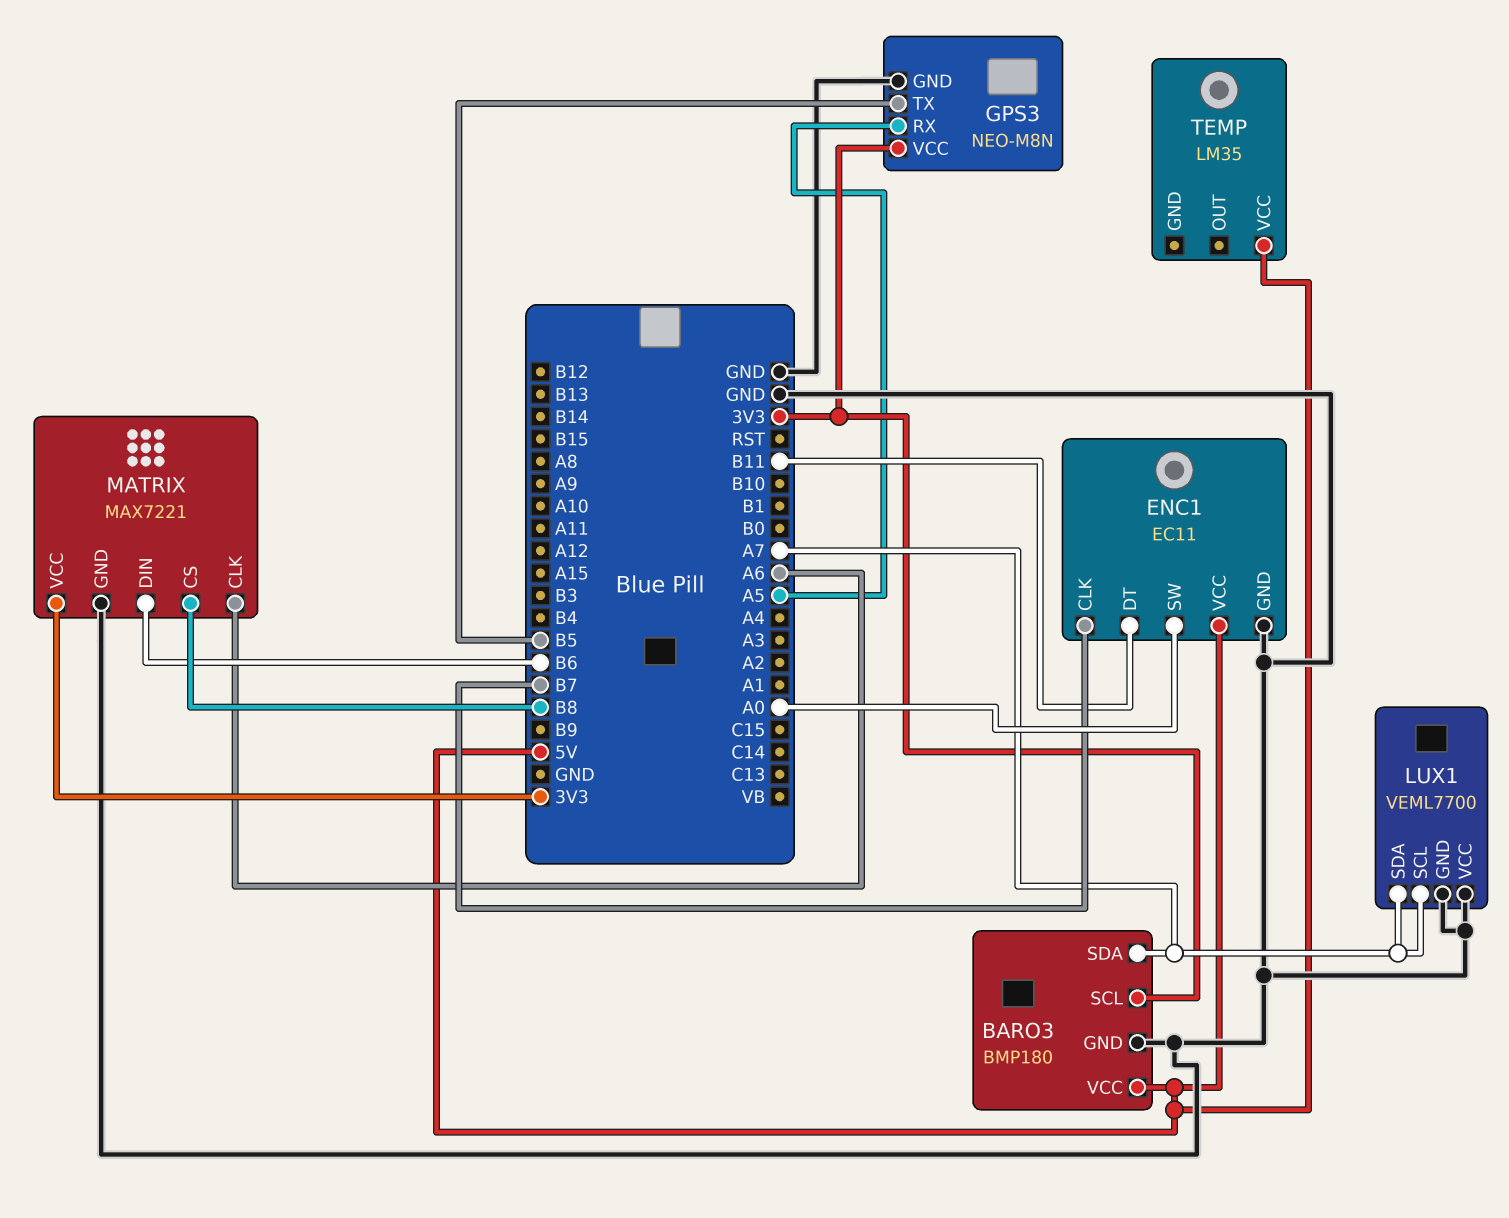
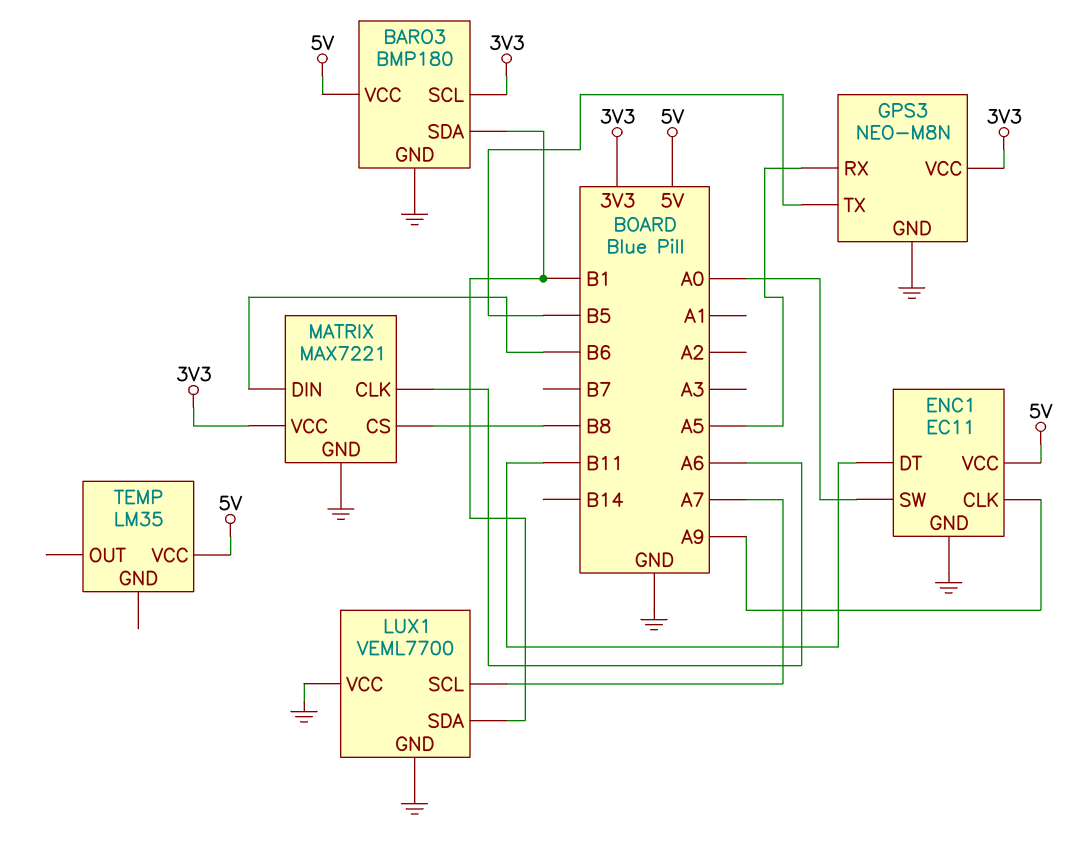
BARO3 pin SDA: A7 -> B1
ENC1 pin CLK: B7 -> A9
LUX1 pin SDA: A7 -> B1

